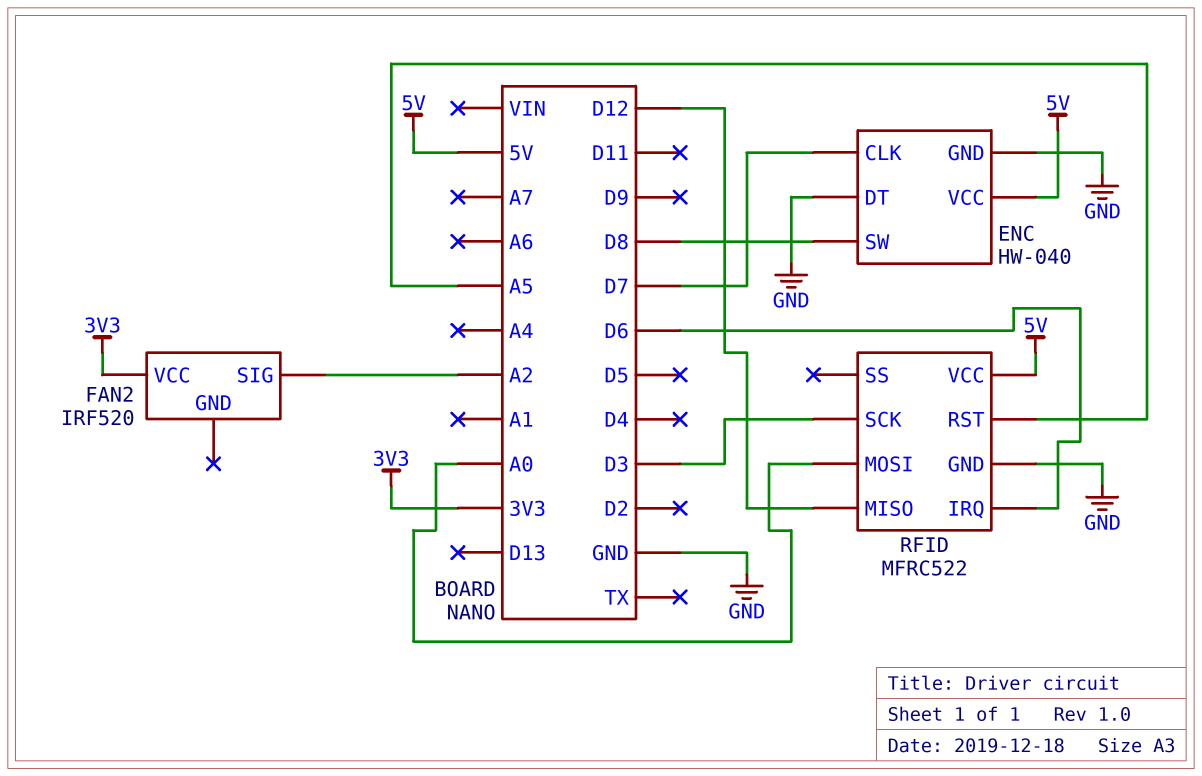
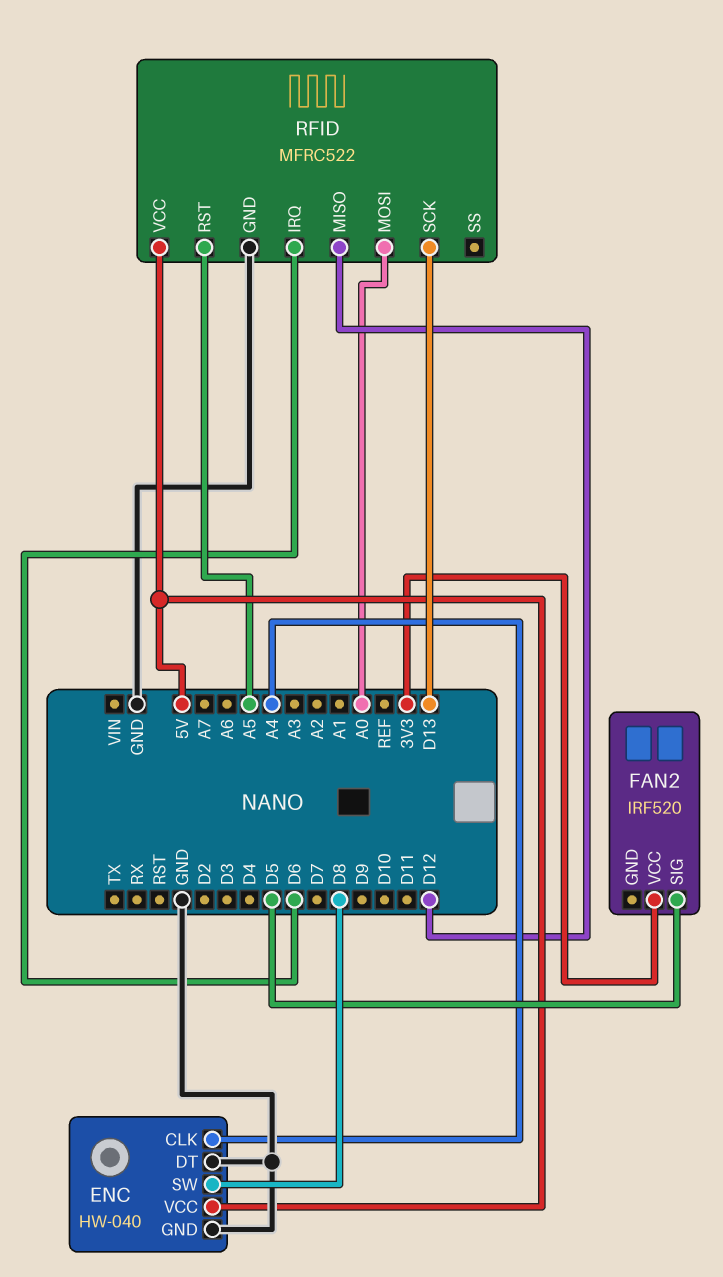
ENC pin CLK: D7 -> A4
FAN2 pin SIG: A2 -> D5
RFID pin SCK: D3 -> D13

